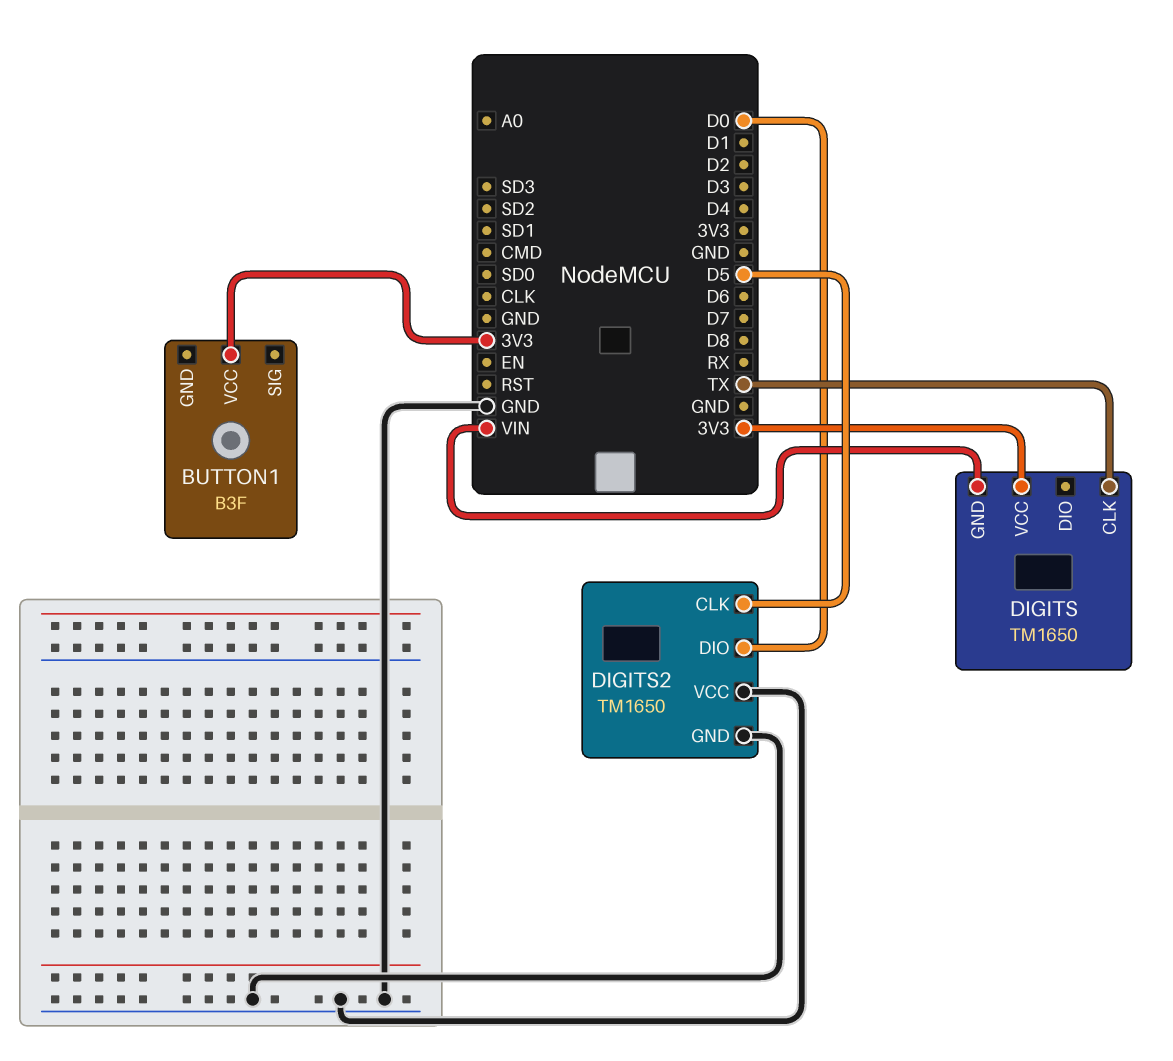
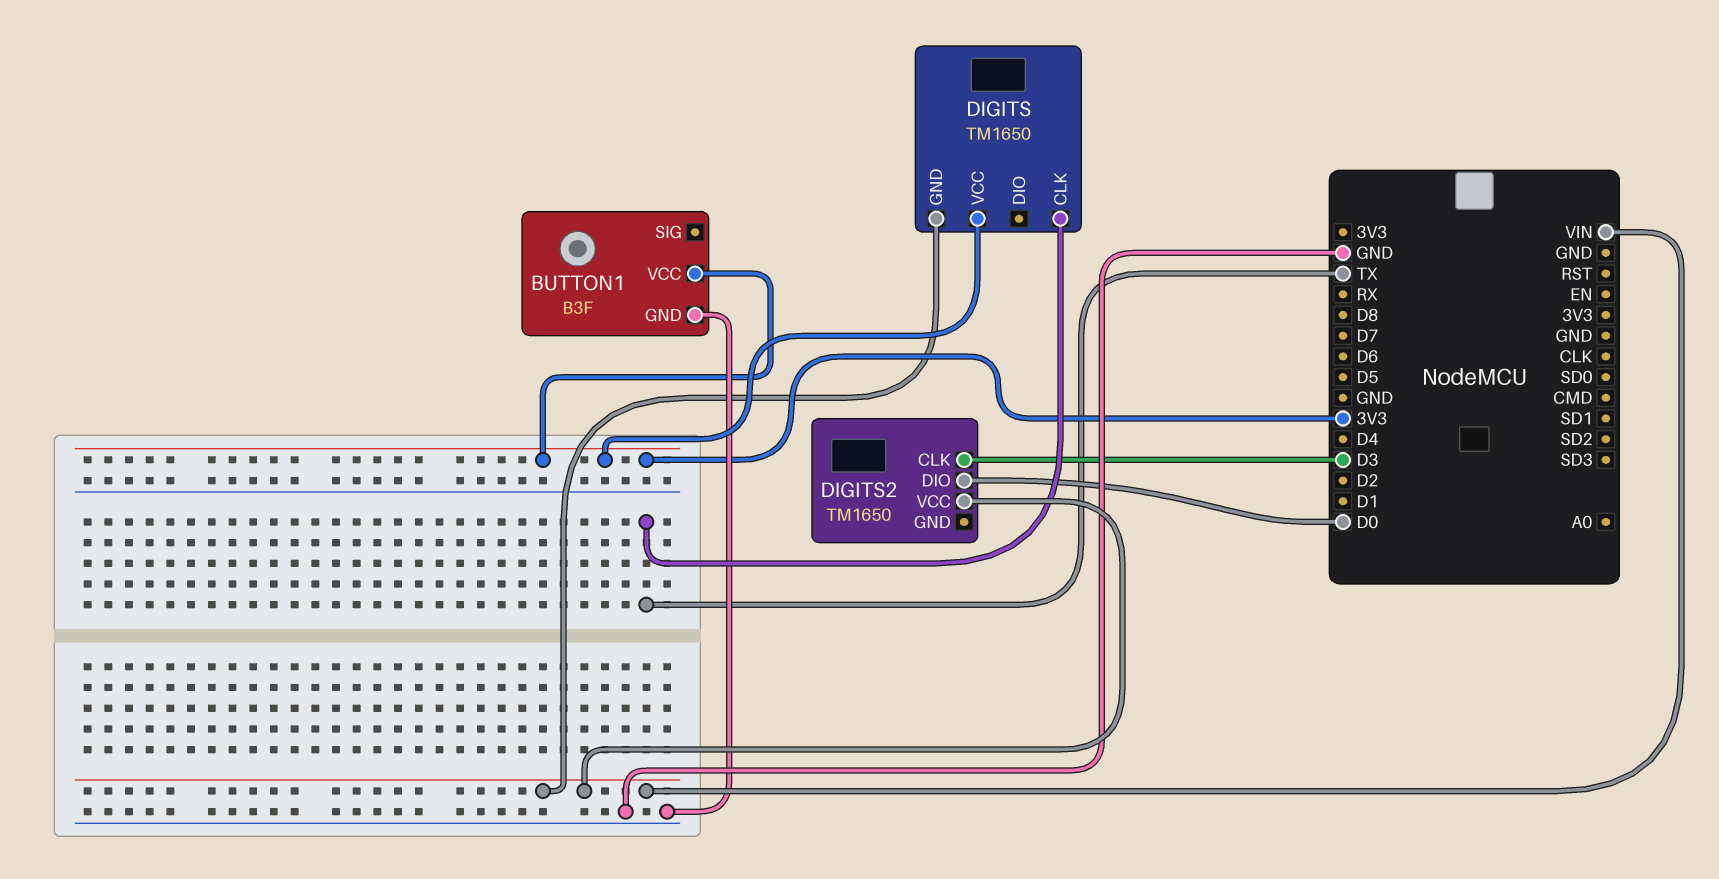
BUTTON1 pin GND: none -> GND
DIGITS2 pin CLK: D5 -> D3
DIGITS2 pin GND: GND -> none
DIGITS2 pin VCC: GND -> VIN

